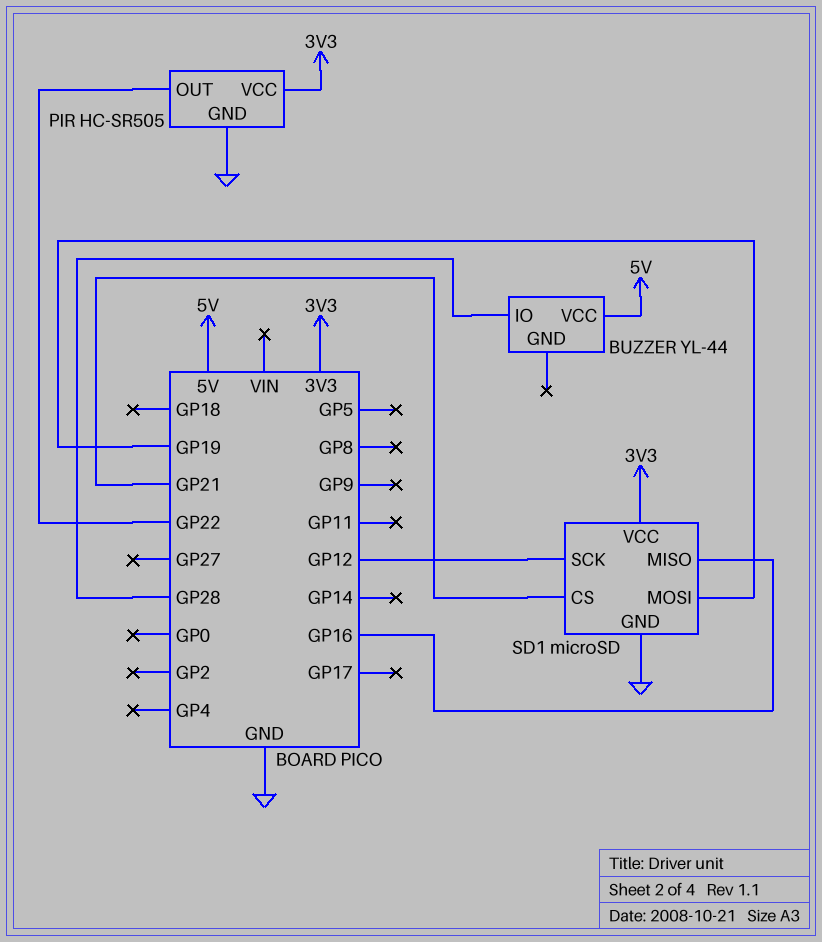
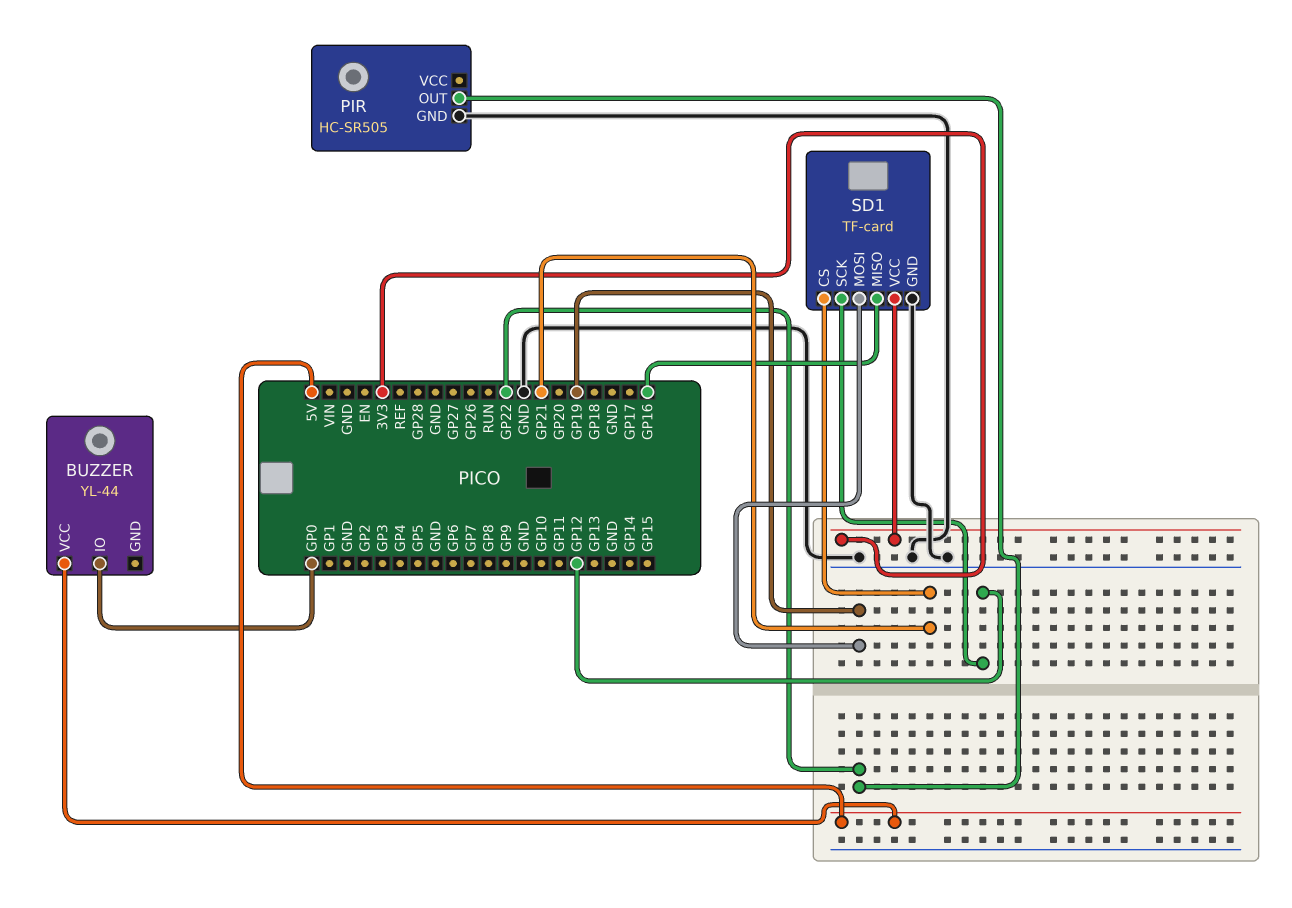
BUZZER pin IO: GP28 -> GP0
PIR pin VCC: 3V3 -> none
SD1: microSD -> TF-card

